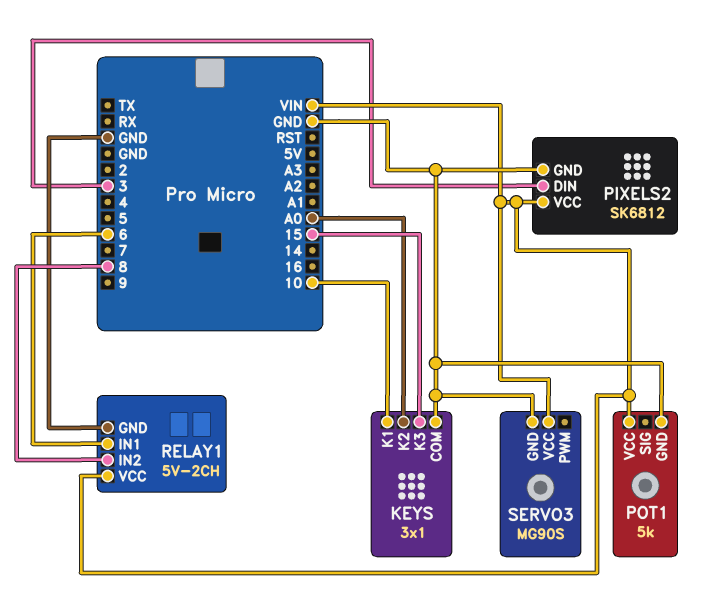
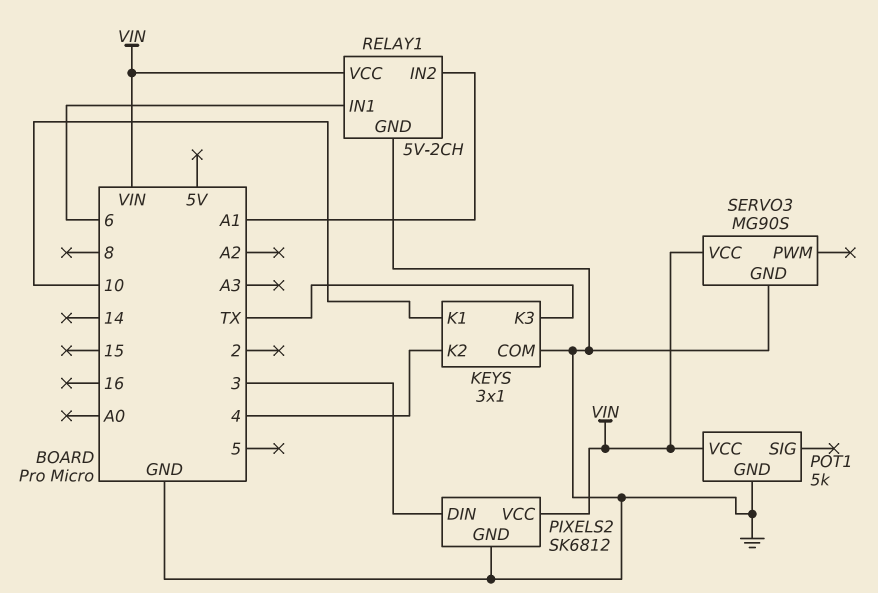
KEYS pin K2: A0 -> 4
KEYS pin K3: 15 -> TX
RELAY1 pin IN2: 8 -> A1

